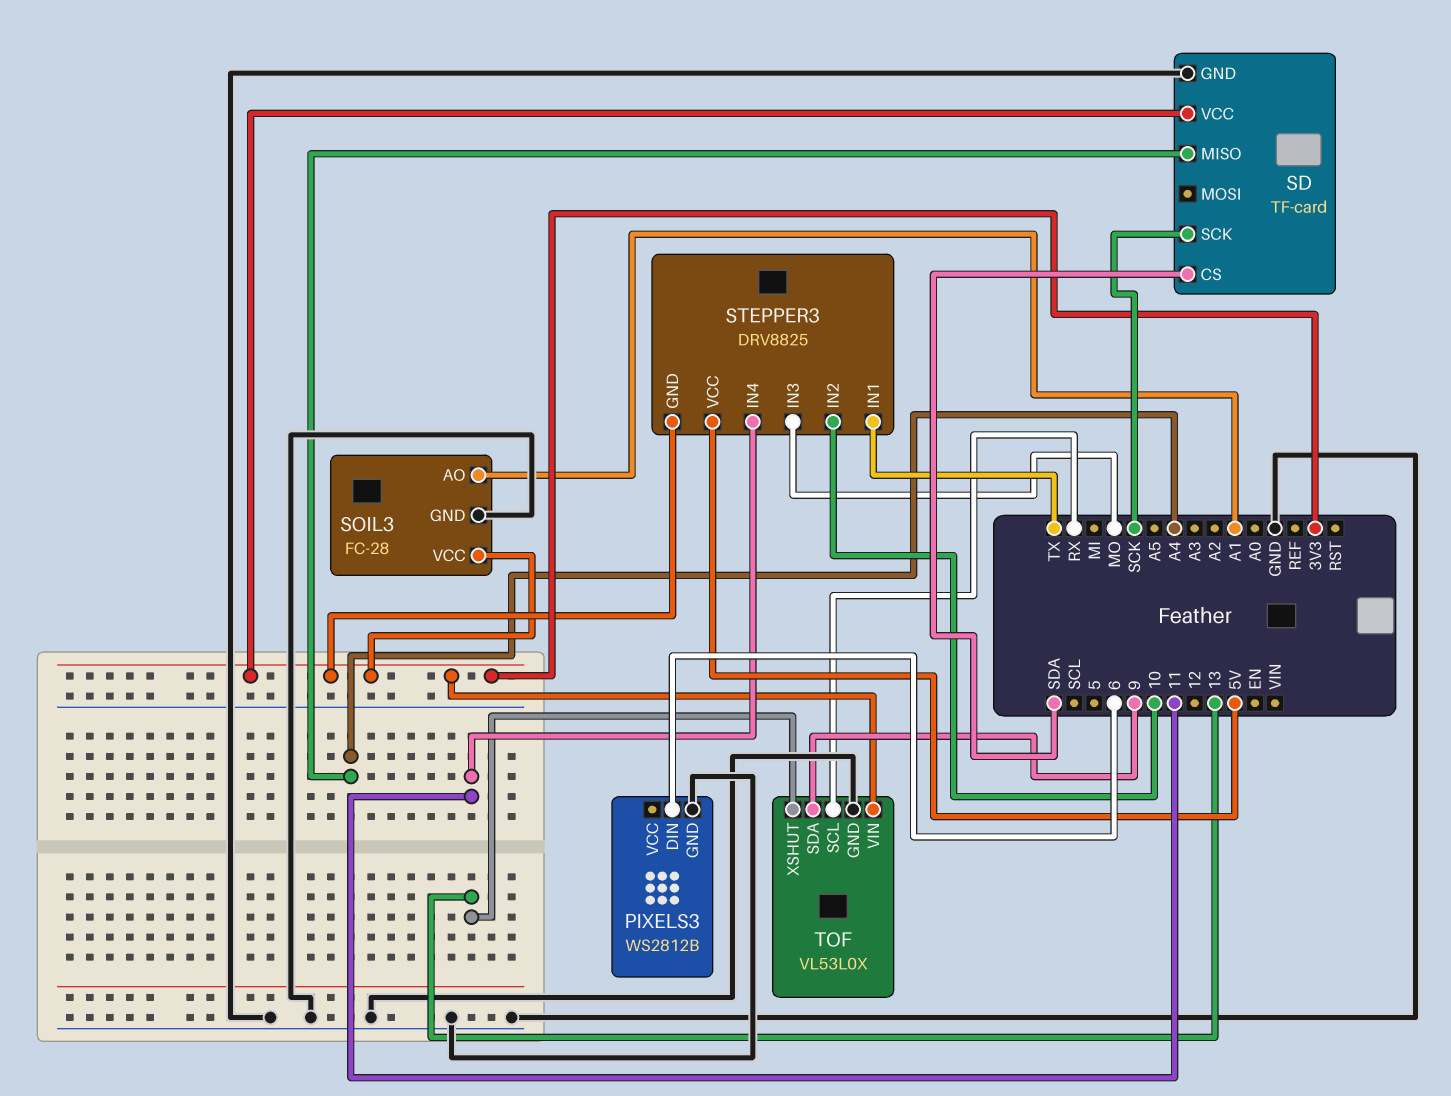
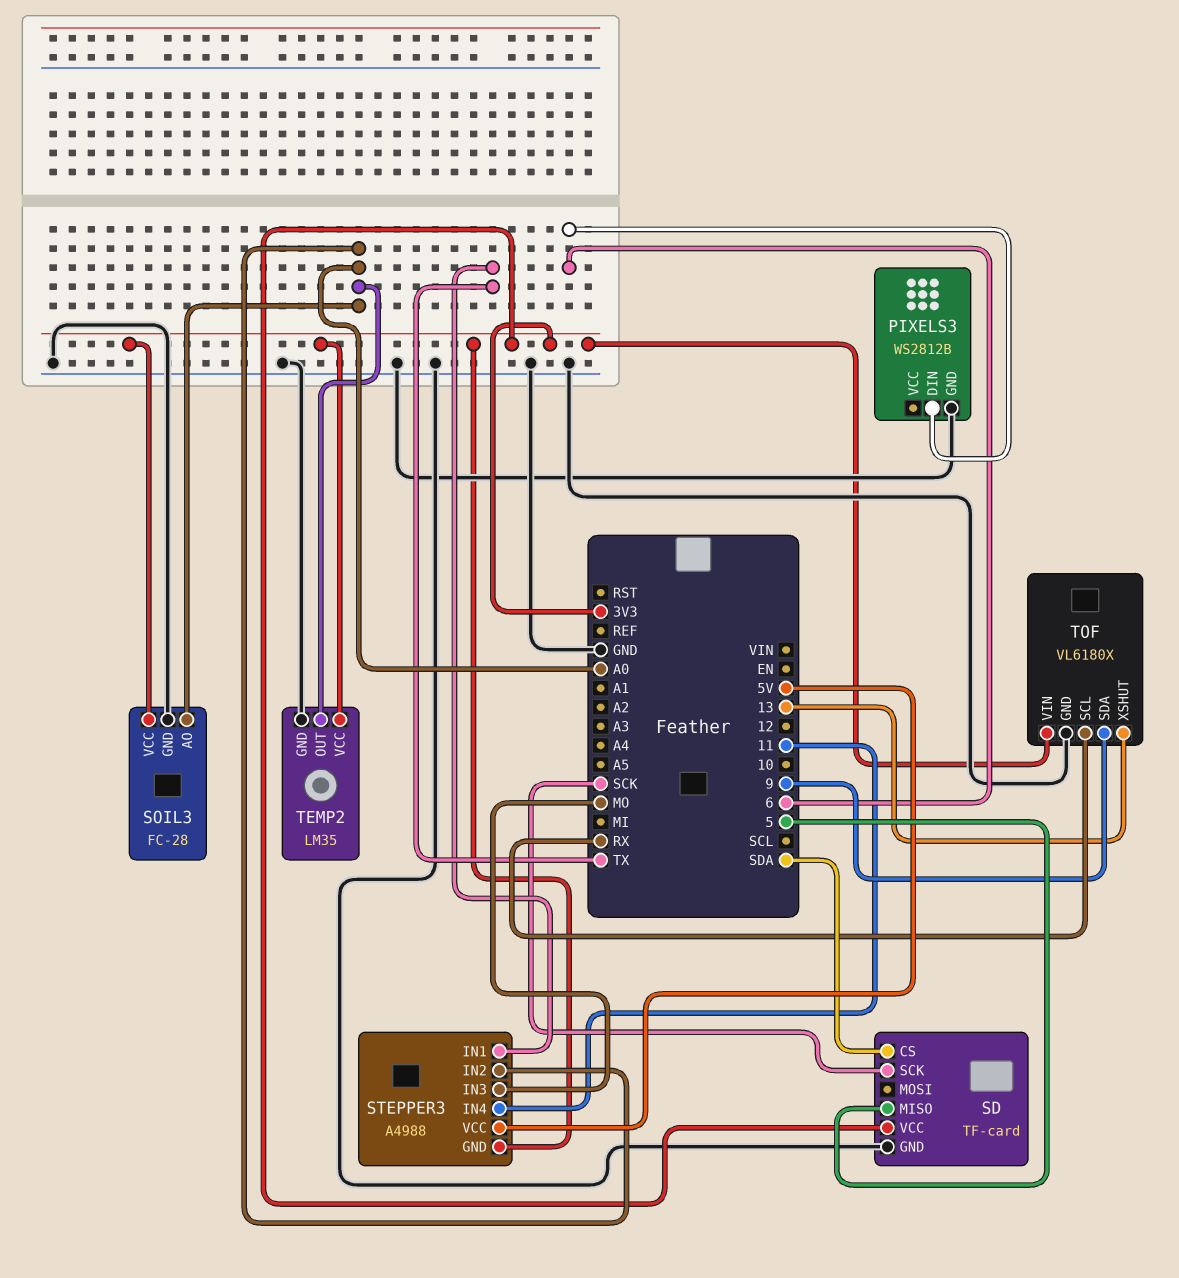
SD pin MISO: A4 -> 5
SOIL3 pin AO: A1 -> A0
STEPPER3: DRV8825 -> A4988
STEPPER3 pin IN2: 10 -> A0
TEMP2: none -> LM35
TEMP2 pin GND: none -> GND
TEMP2 pin OUT: none -> A0
TEMP2 pin VCC: none -> 3V3
TOF: VL53L0X -> VL6180X

